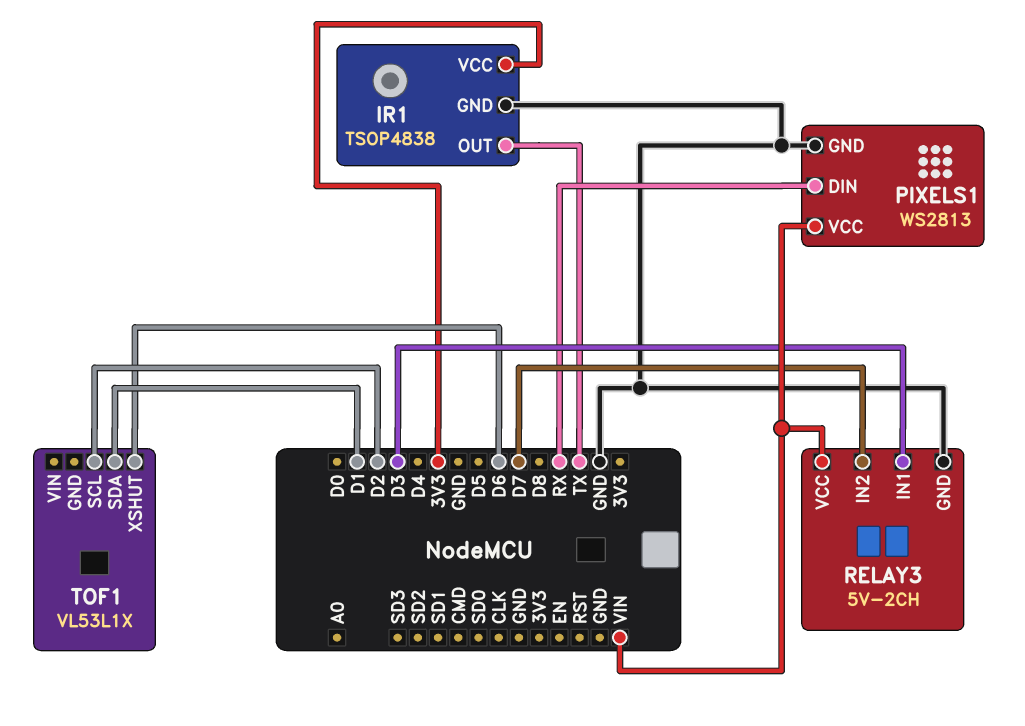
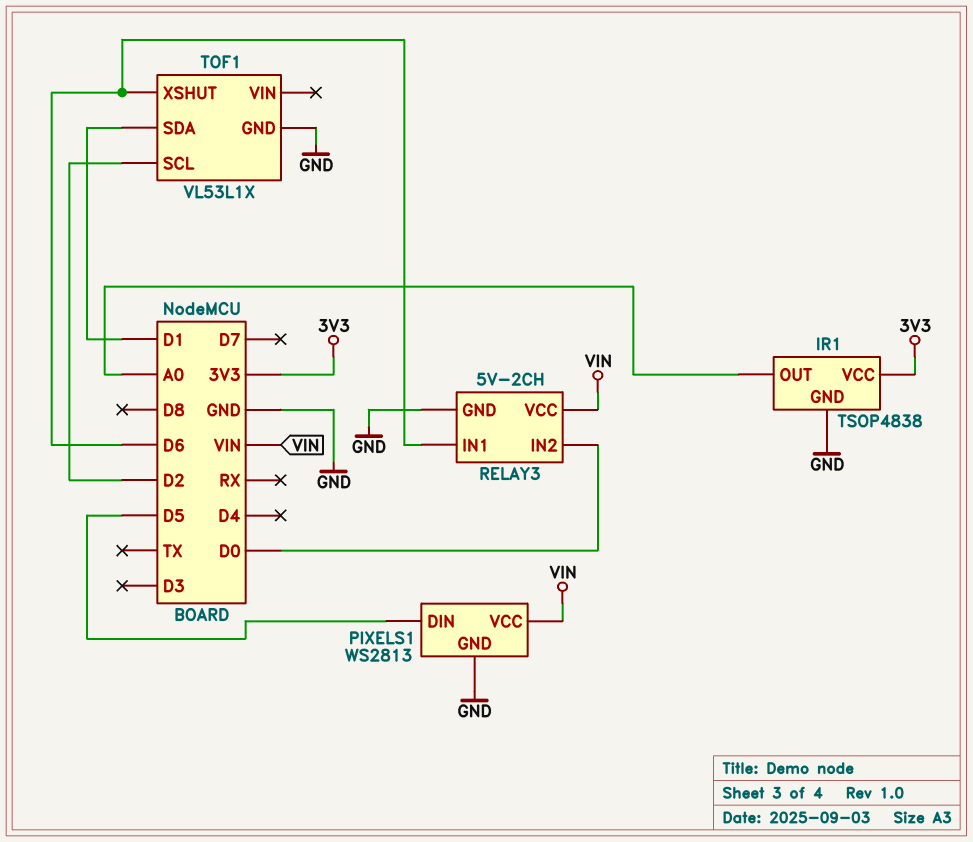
IR1 pin OUT: TX -> A0
PIXELS1 pin DIN: RX -> D5
RELAY3 pin IN1: D3 -> D6
RELAY3 pin IN2: D7 -> D0
TOF1 pin GND: none -> GND

